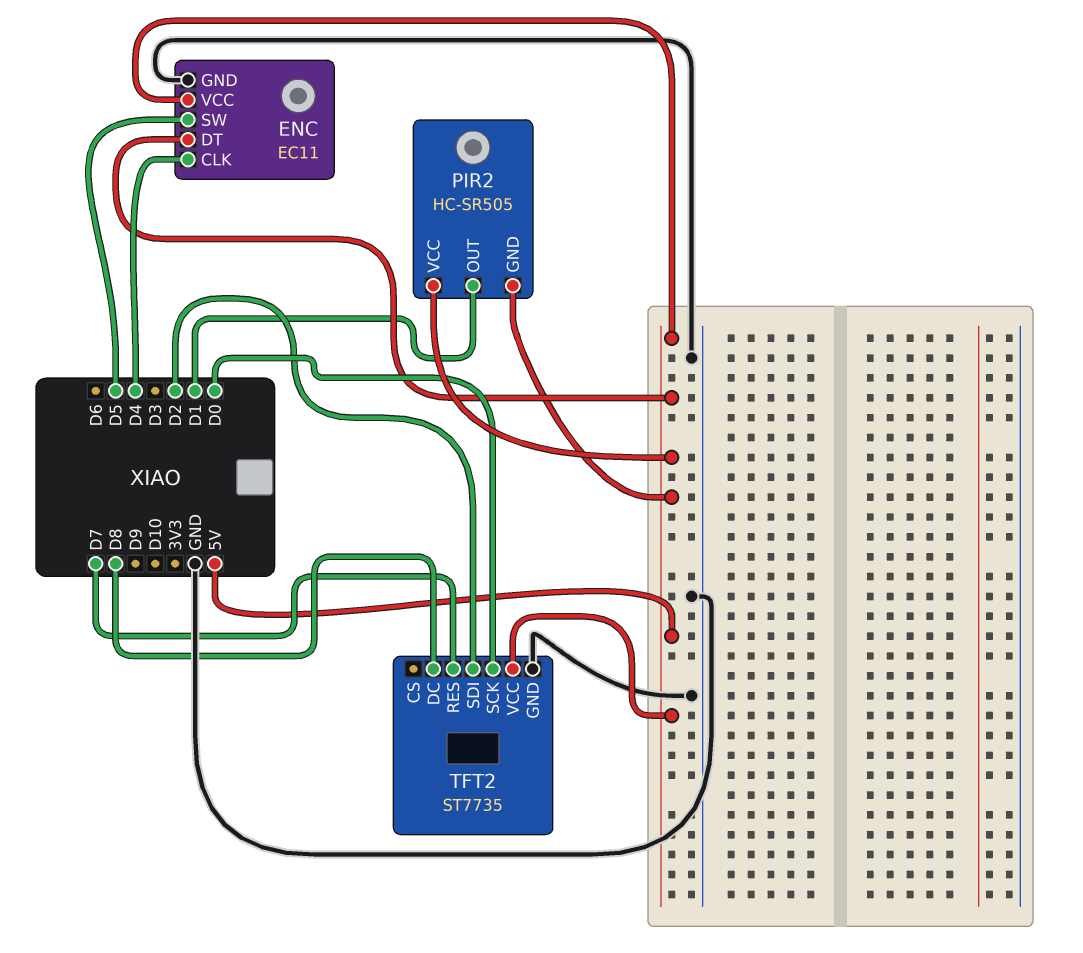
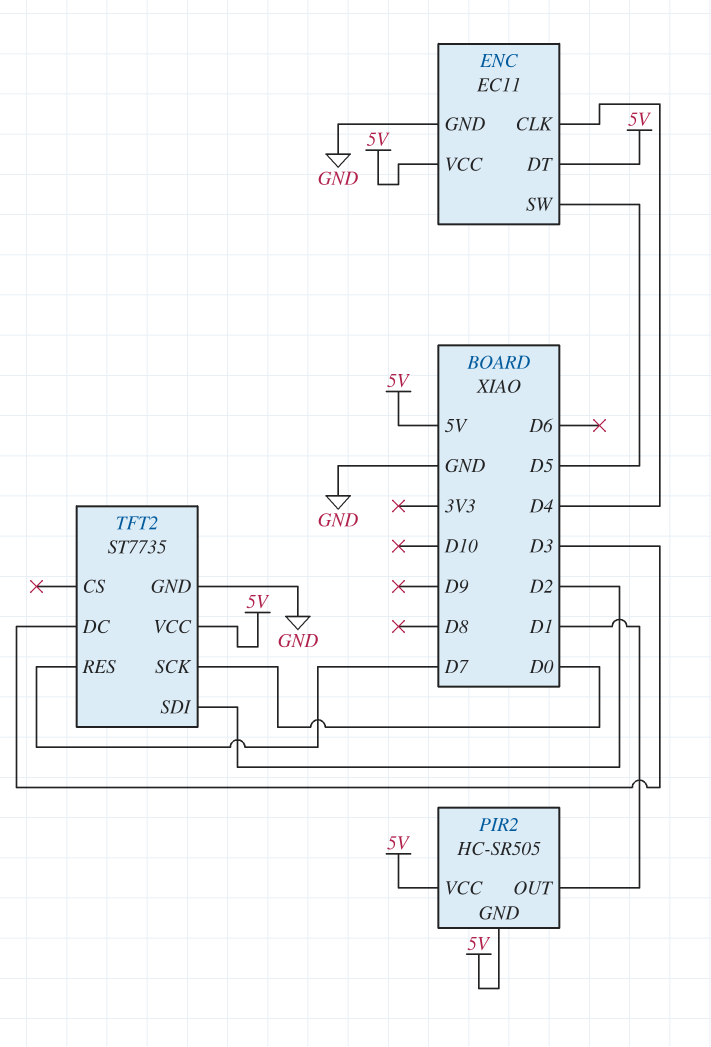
TFT2 pin DC: D8 -> D3

